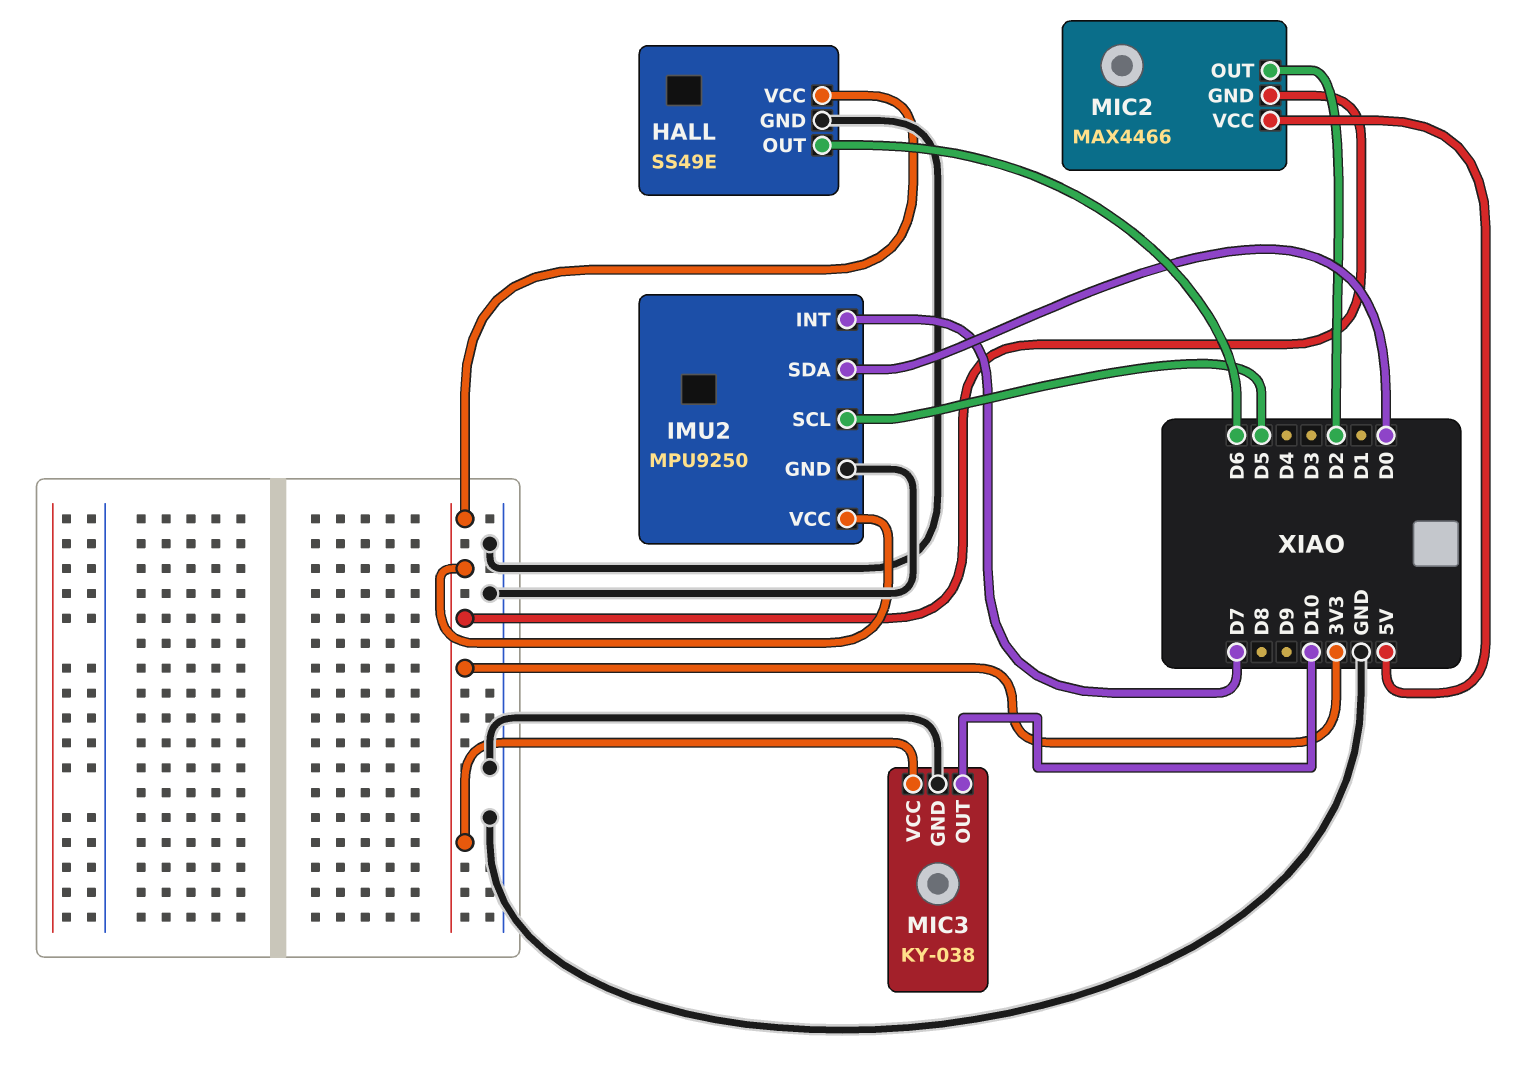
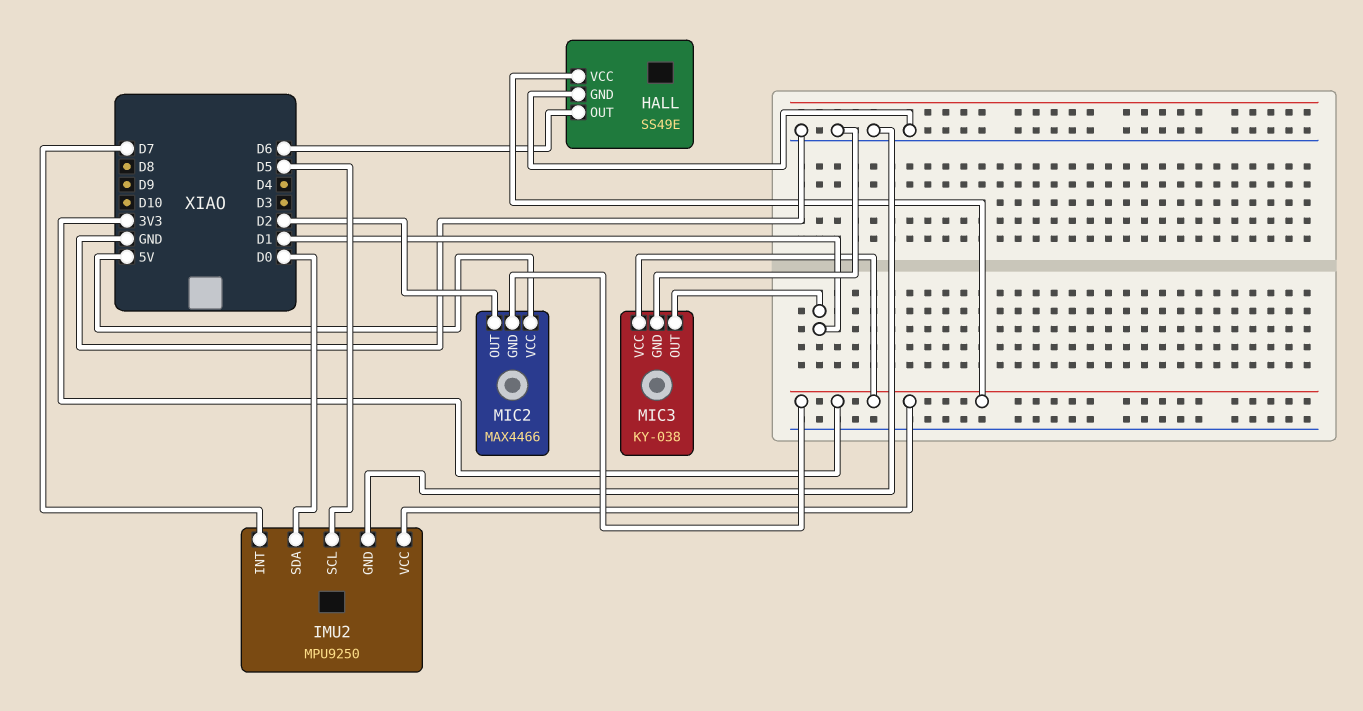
MIC3 pin OUT: D10 -> D1

